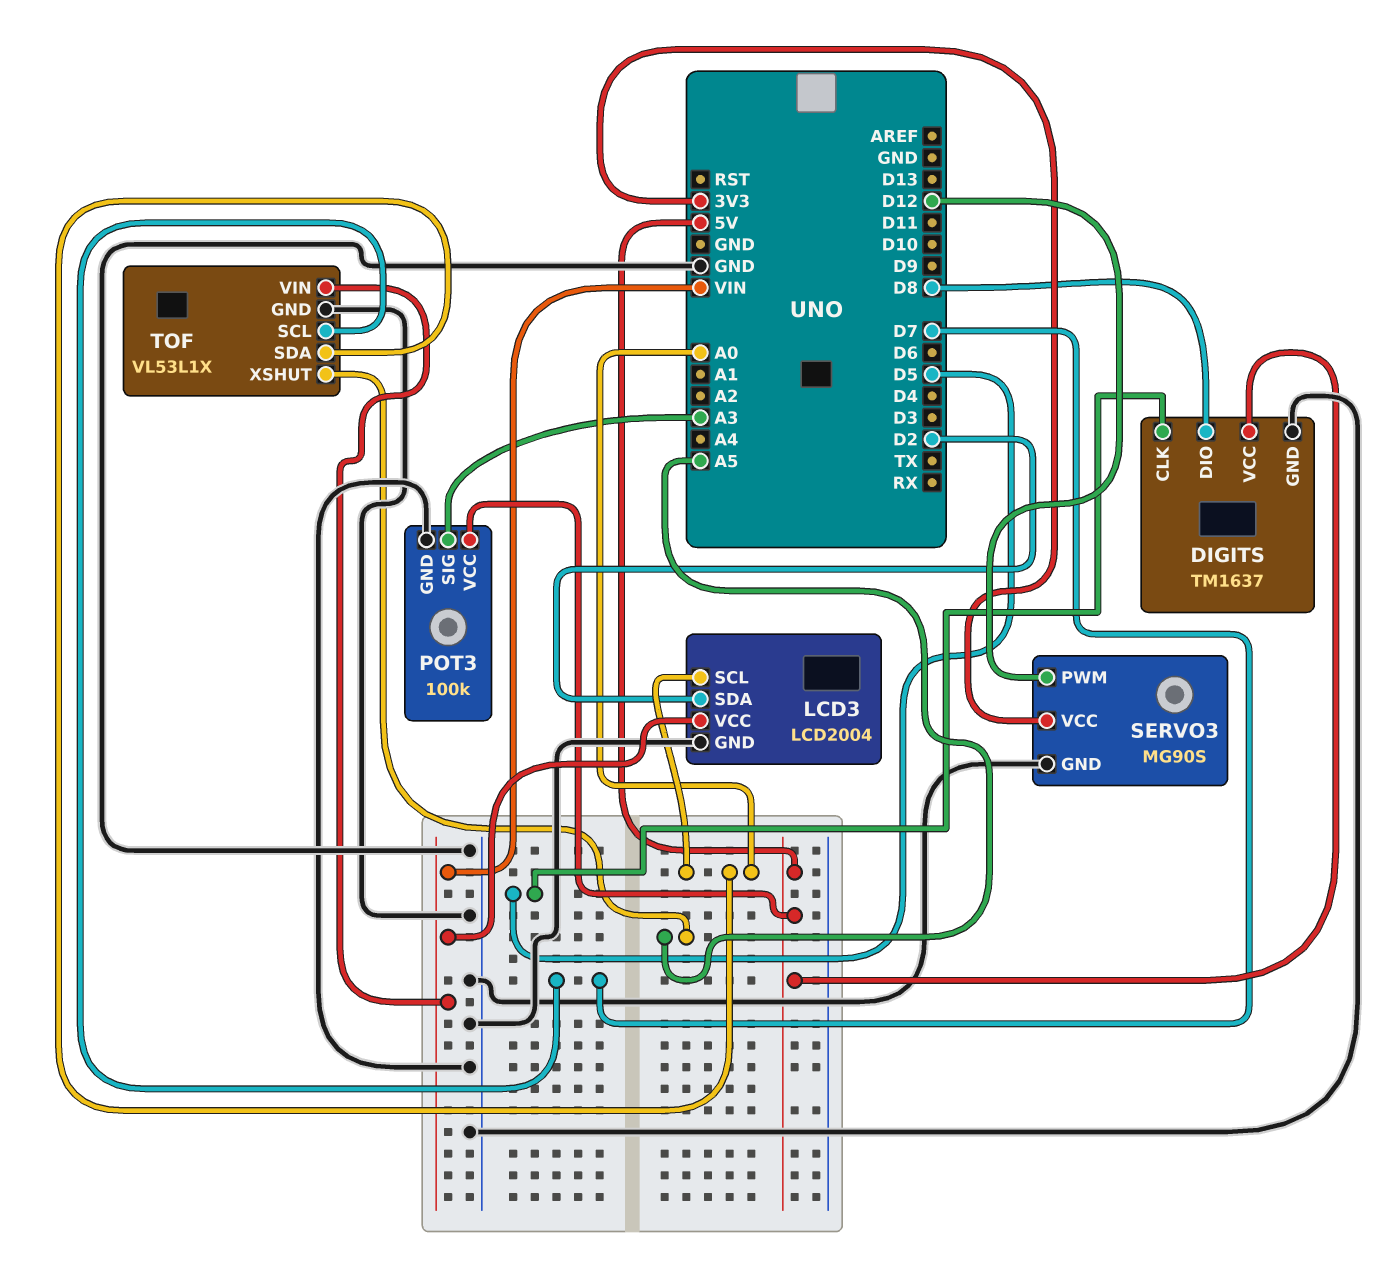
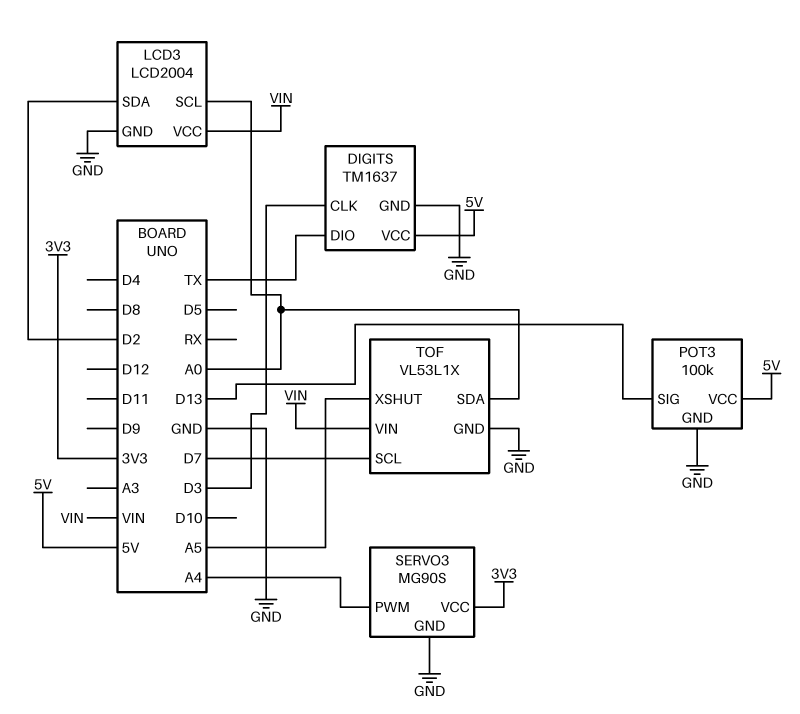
DIGITS pin CLK: D5 -> D3
DIGITS pin DIO: D8 -> TX
POT3 pin SIG: A3 -> D13
SERVO3 pin PWM: D12 -> A4

